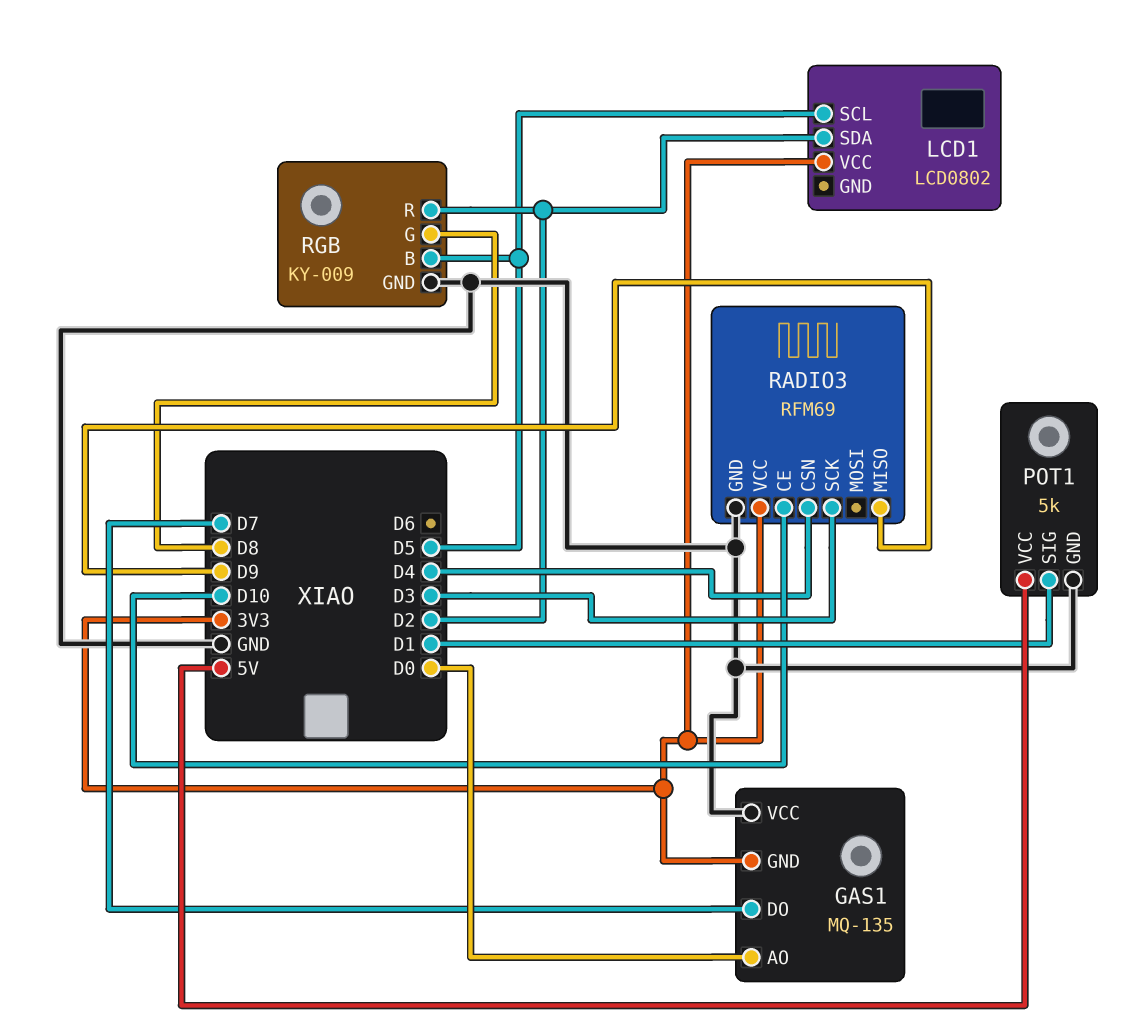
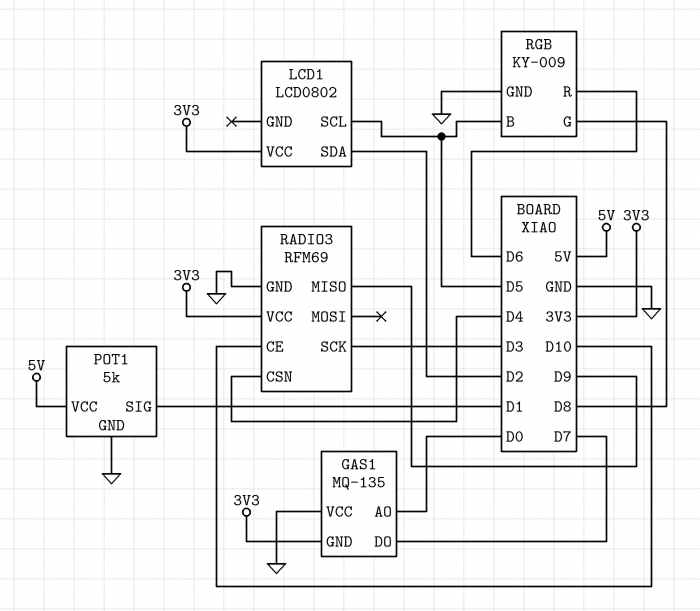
RGB pin R: D2 -> D6

